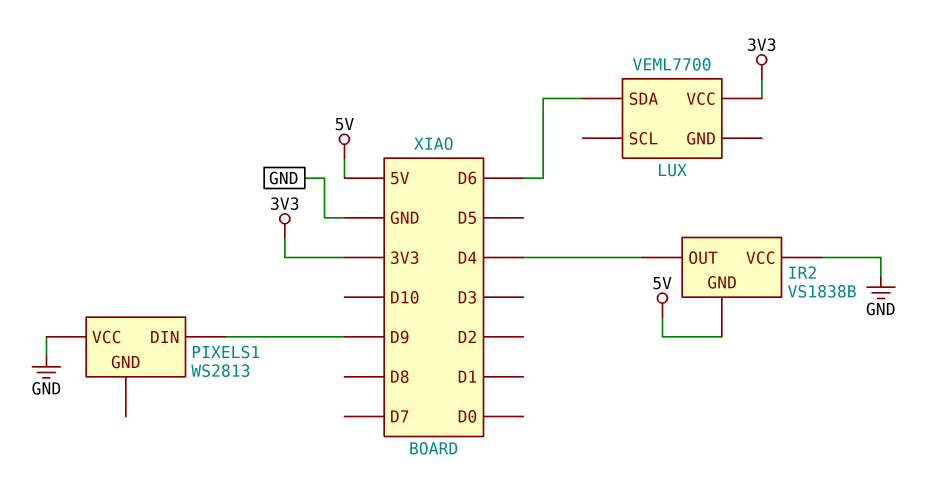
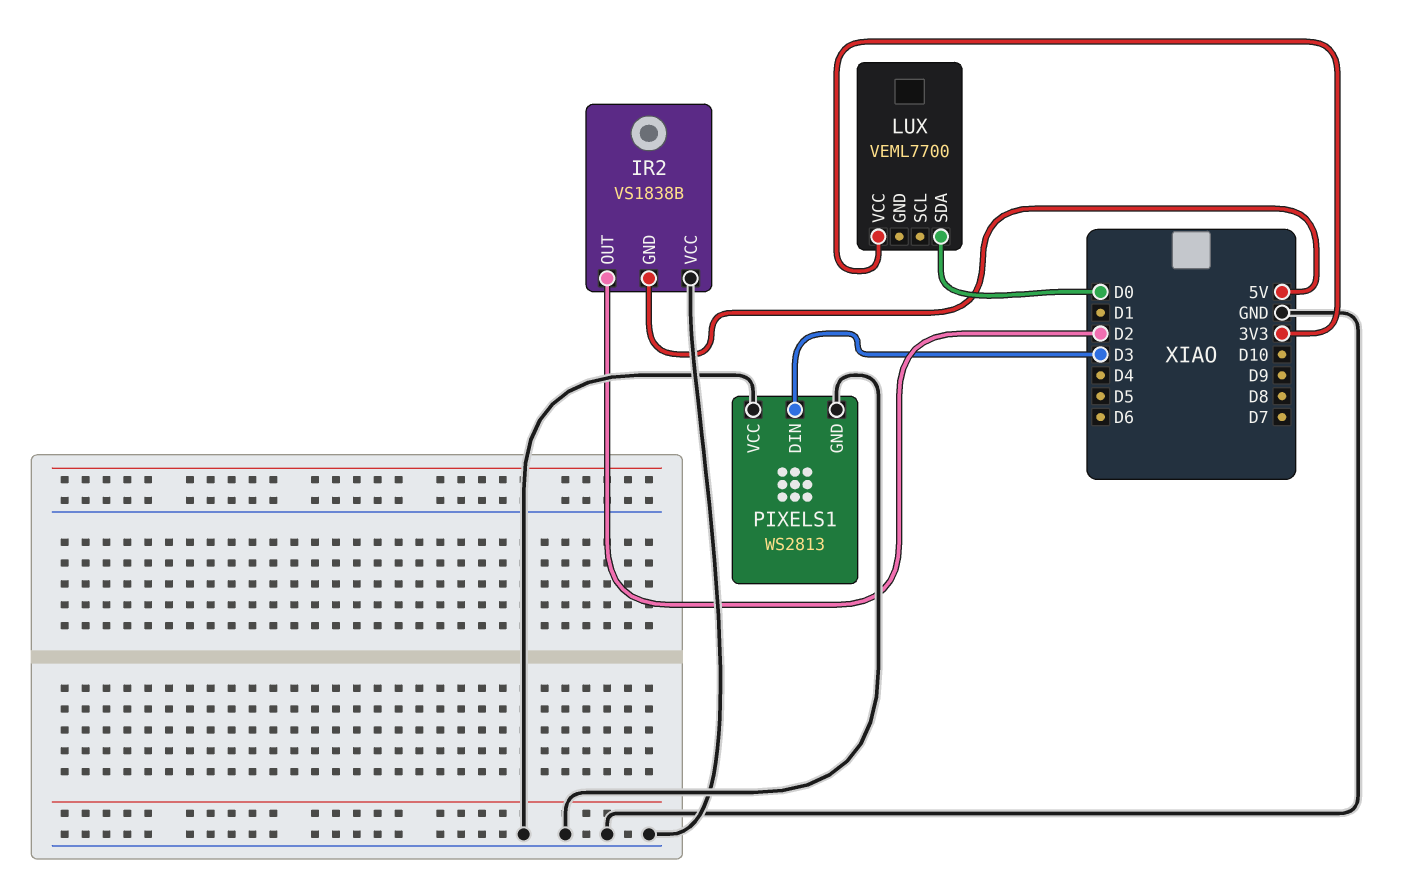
IR2 pin OUT: D4 -> D2
LUX pin SDA: D6 -> D0
PIXELS1 pin DIN: D9 -> D3
PIXELS1 pin GND: none -> GND

